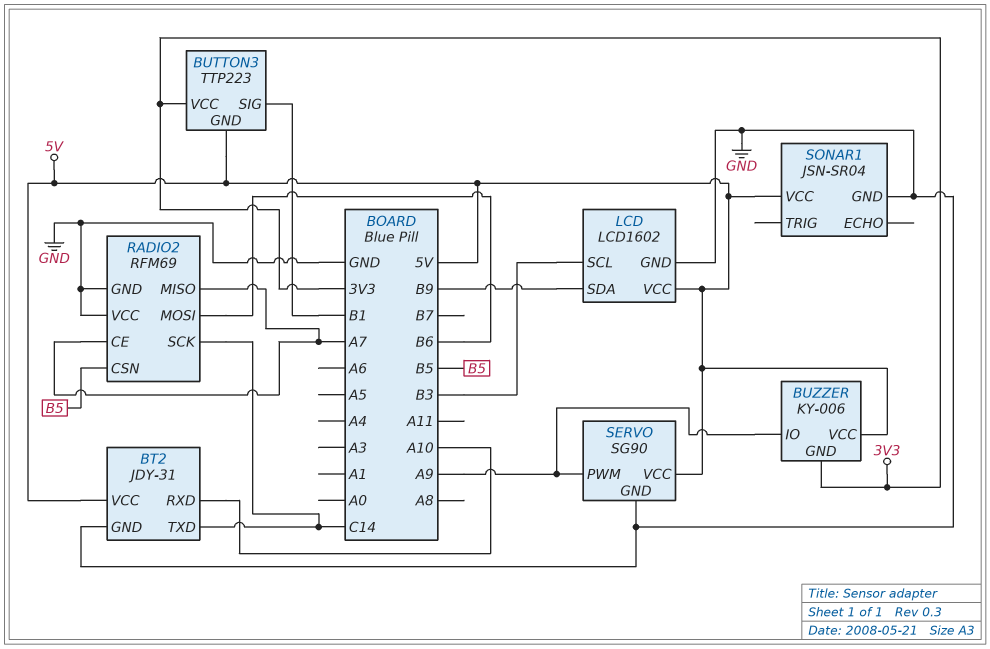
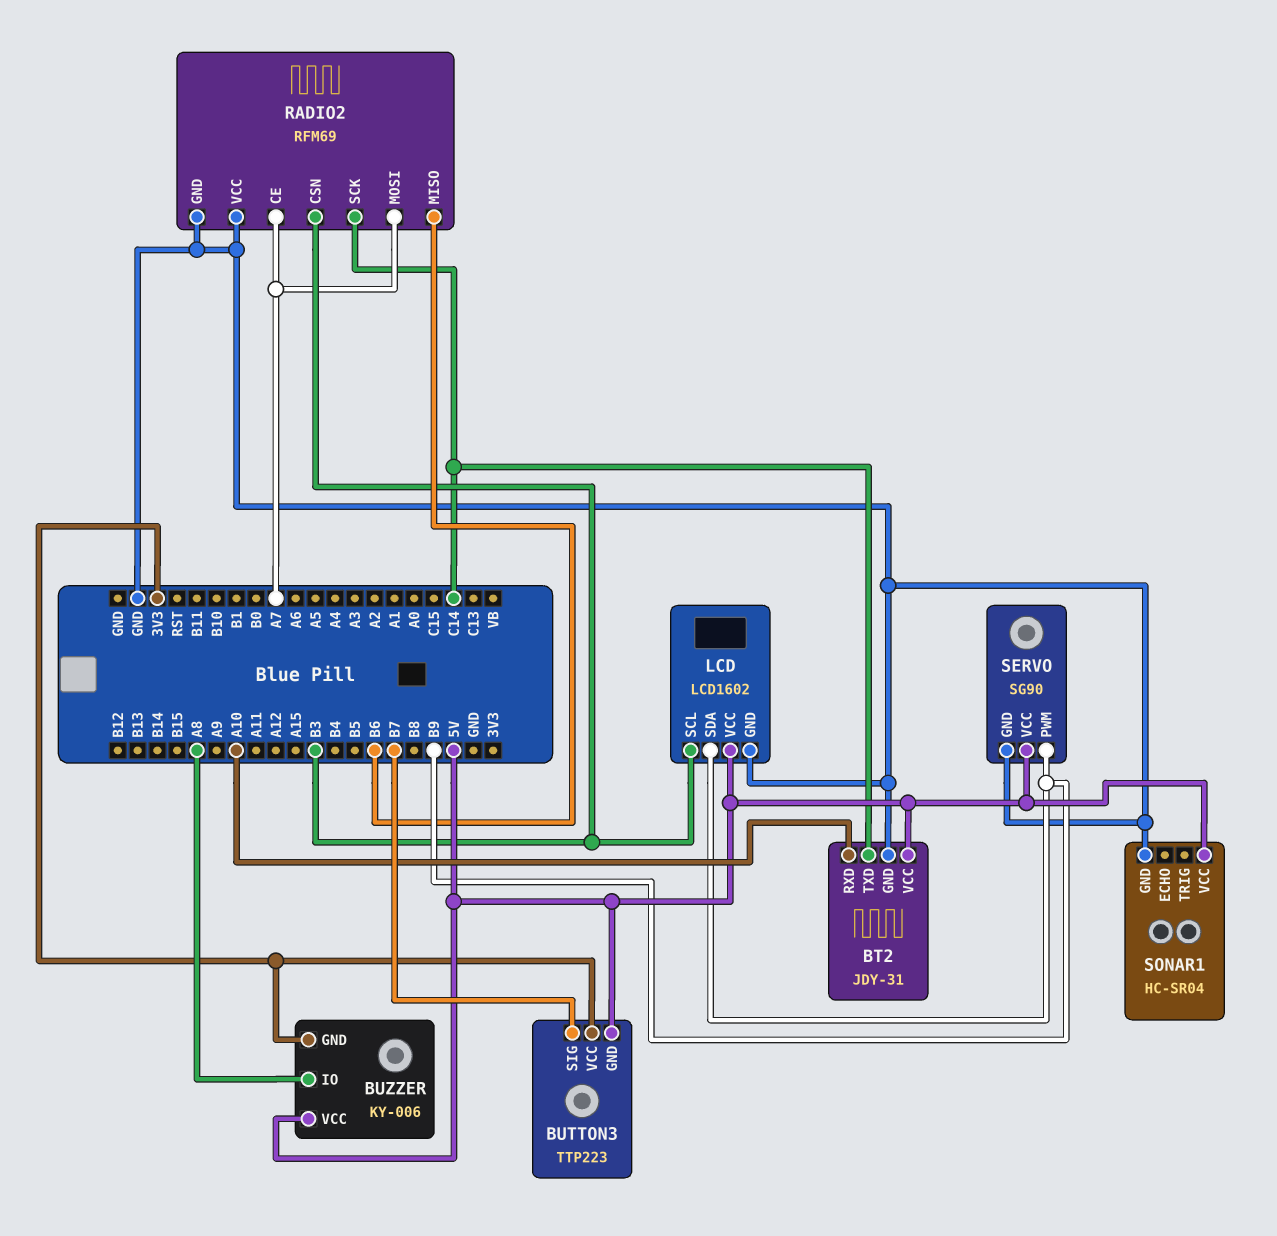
BUTTON3 pin SIG: B1 -> B7
BUZZER pin IO: A9 -> A8
RADIO2 pin CSN: B5 -> B3
RADIO2 pin MISO: A7 -> B6
RADIO2 pin MOSI: B6 -> A7
SERVO pin PWM: A9 -> B9
SONAR1: JSN-SR04 -> HC-SR04

